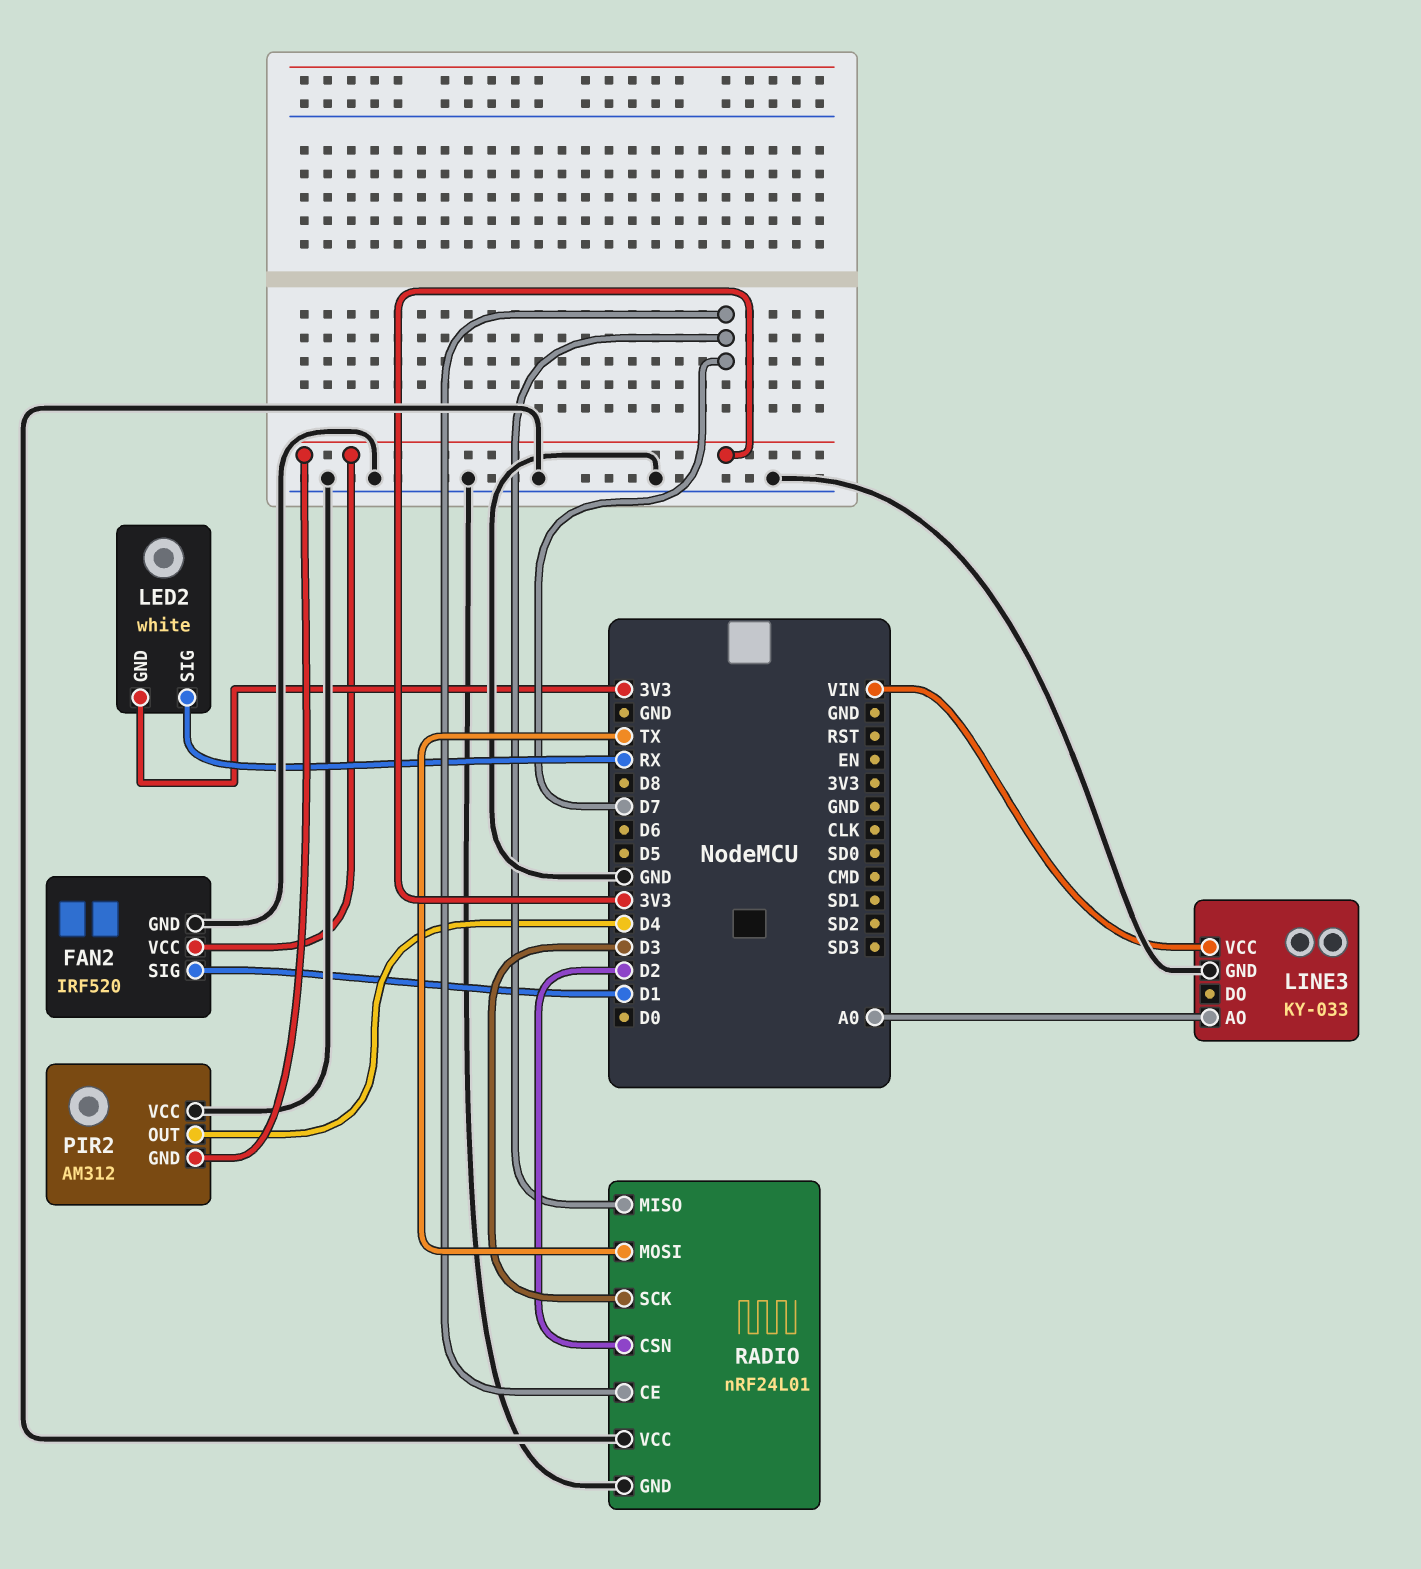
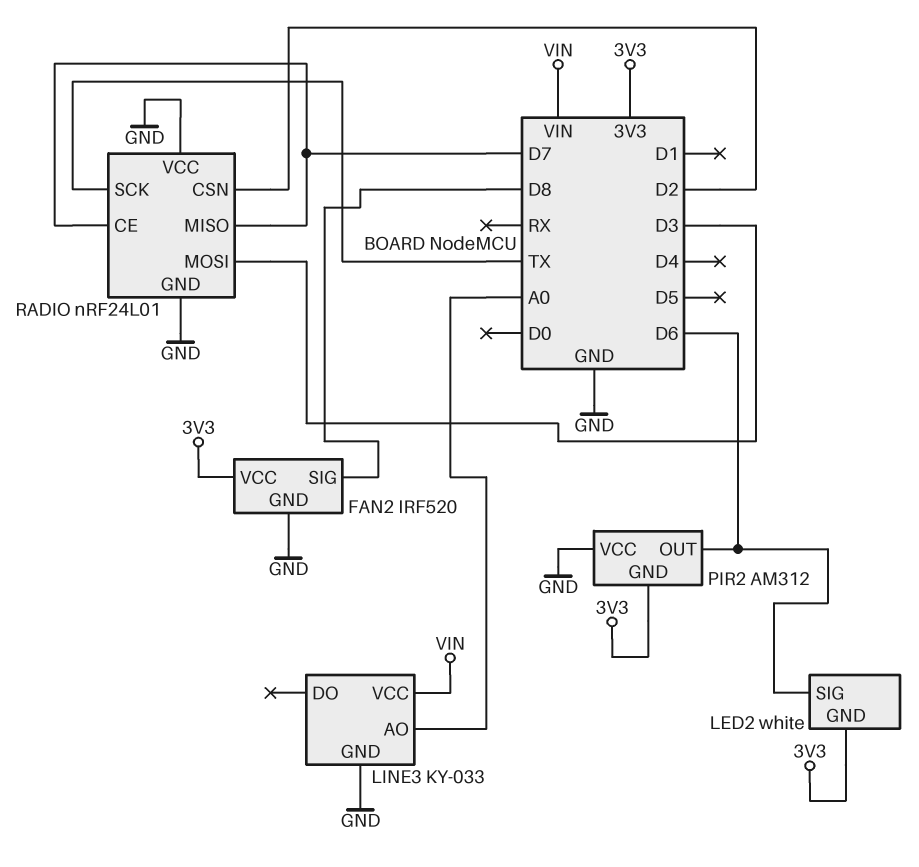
FAN2 pin SIG: D1 -> D8
LED2 pin SIG: RX -> D6
PIR2 pin OUT: D4 -> D6
RADIO pin MOSI: TX -> D3
RADIO pin SCK: D3 -> TX

